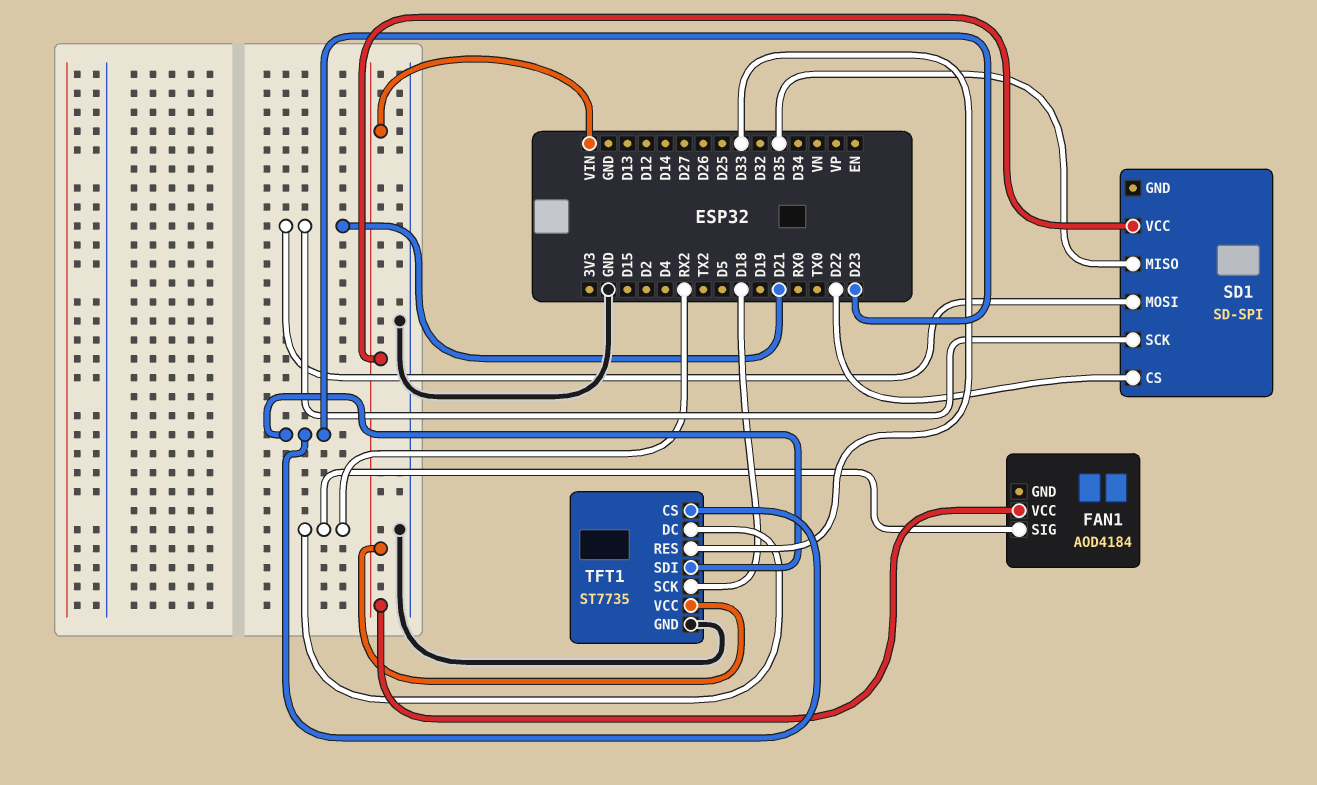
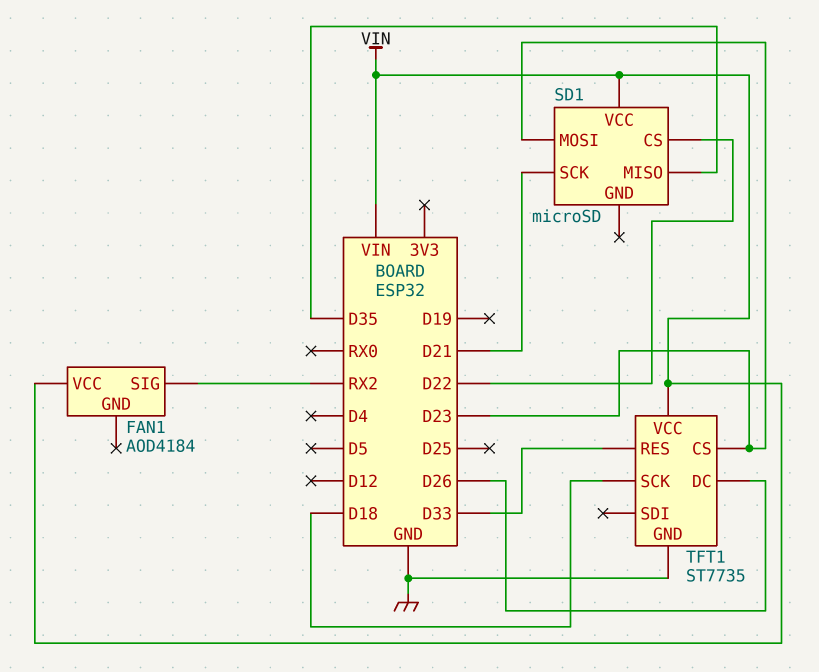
SD1: SD-SPI -> microSD
SD1 pin MOSI: D21 -> D23
TFT1 pin DC: RX2 -> D26
TFT1 pin SDI: D23 -> none

